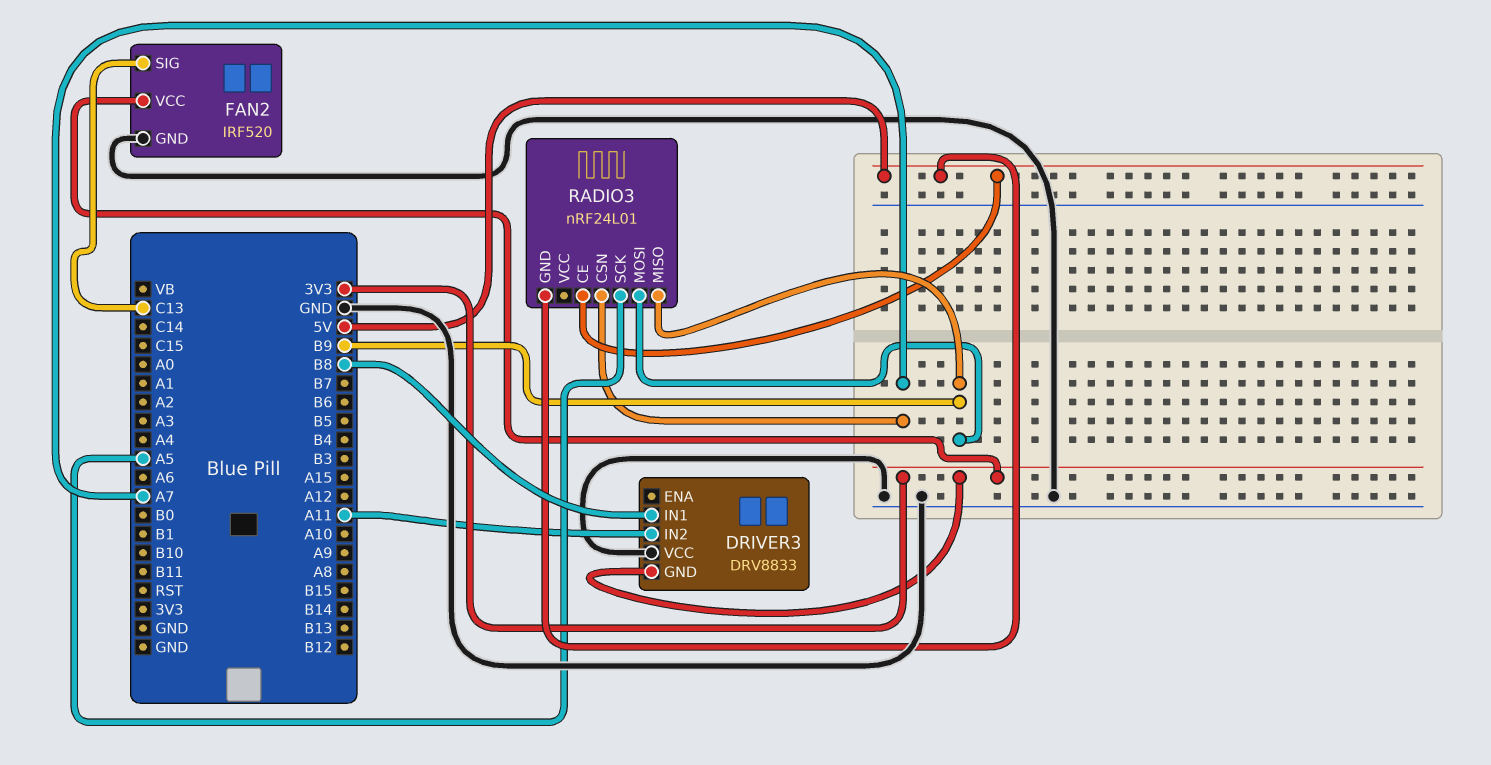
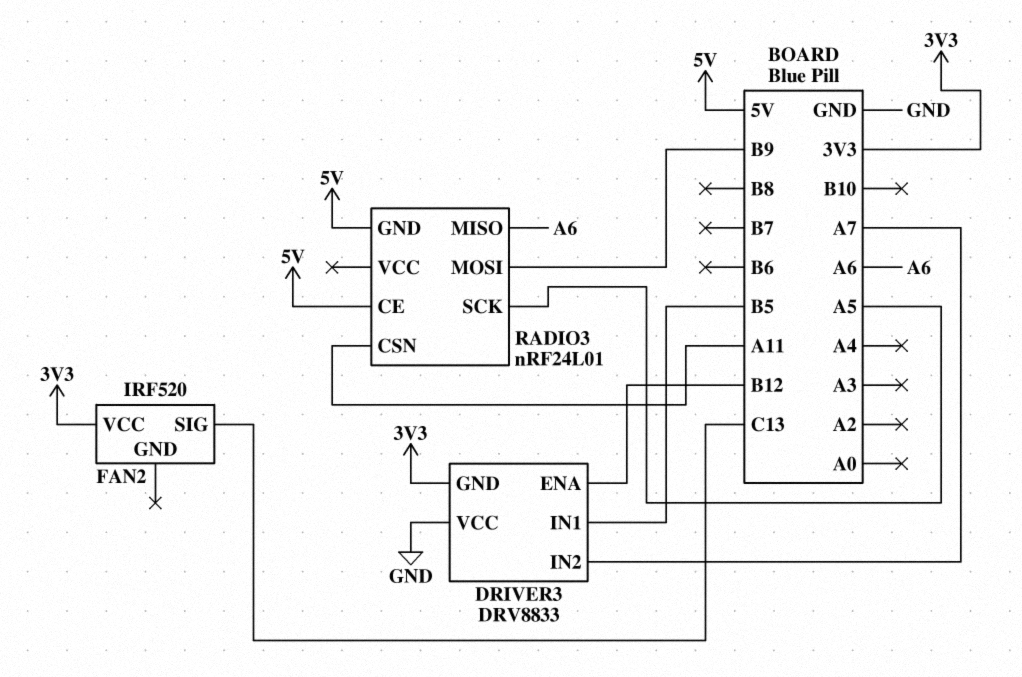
DRIVER3 pin ENA: none -> B12
DRIVER3 pin IN1: B8 -> B5
DRIVER3 pin IN2: A11 -> A7
FAN2 pin GND: GND -> none
RADIO3 pin CSN: A7 -> A11
RADIO3 pin MISO: B9 -> A6

